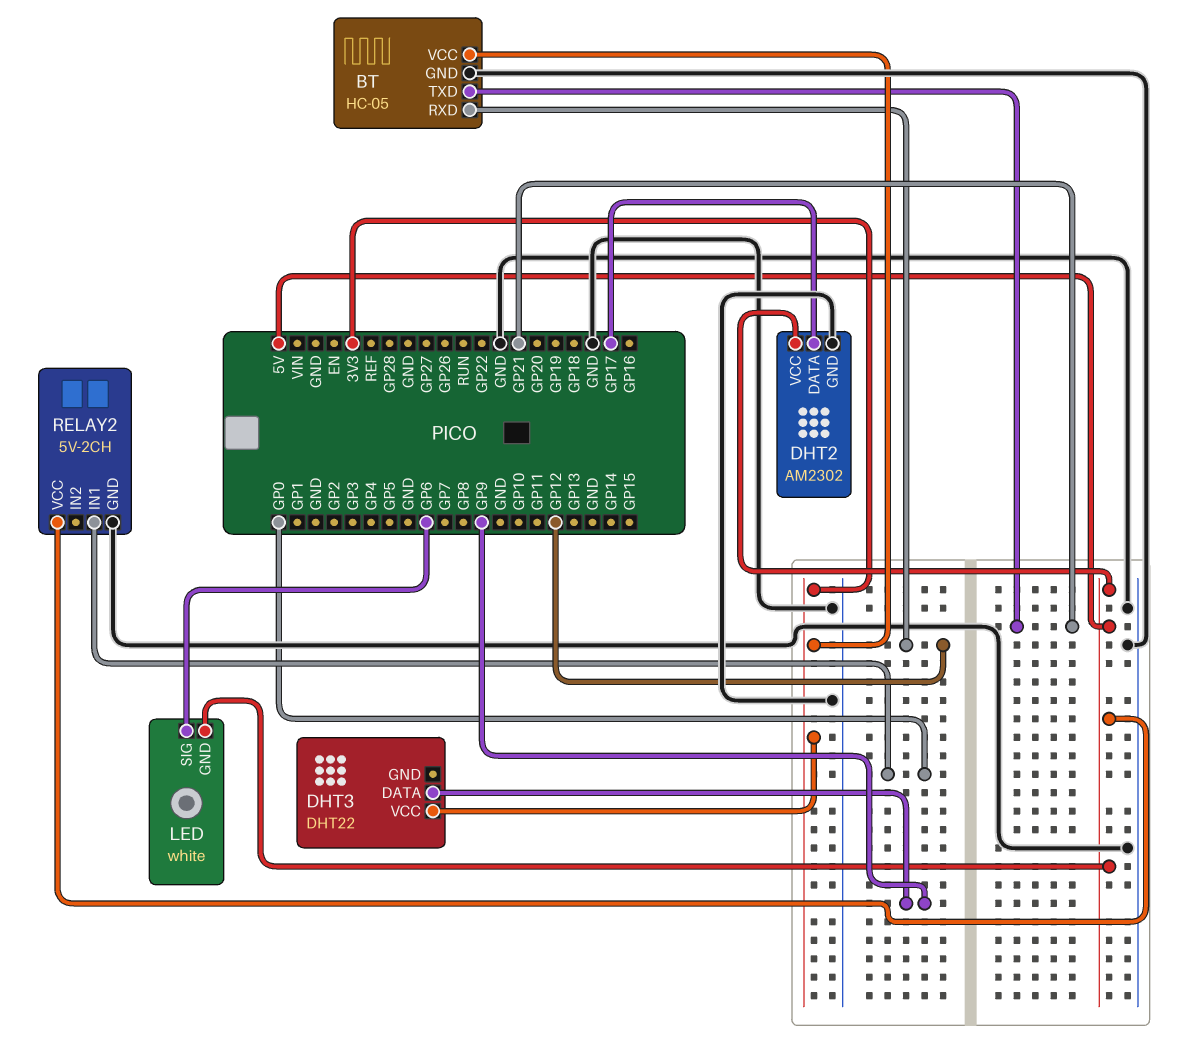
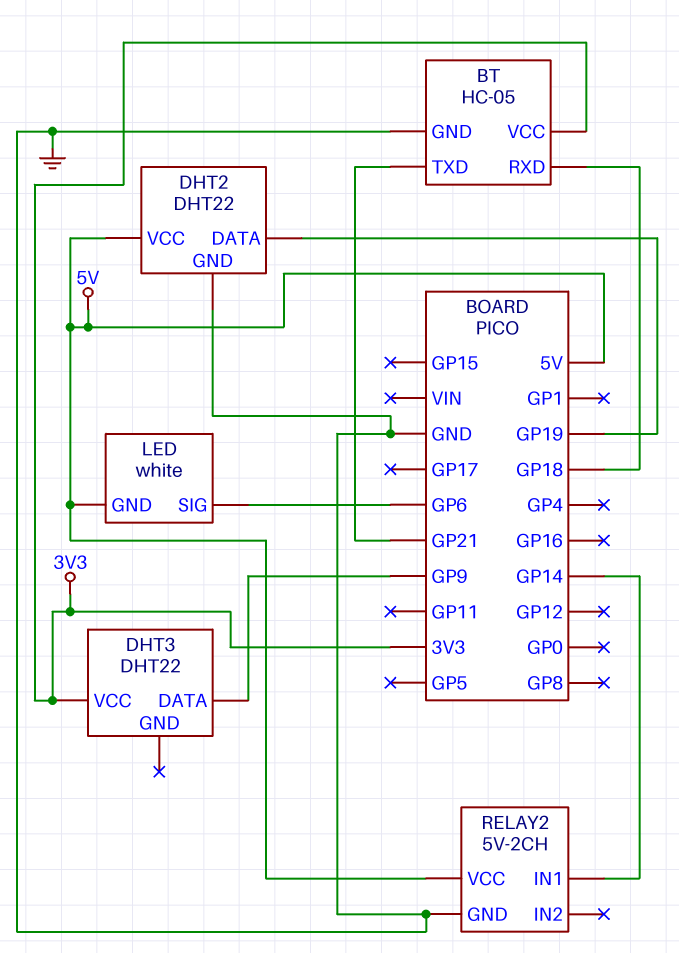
BT pin RXD: GP12 -> GP18
DHT2: AM2302 -> DHT22
DHT2 pin DATA: GP17 -> GP19
RELAY2 pin IN1: GP0 -> GP14

